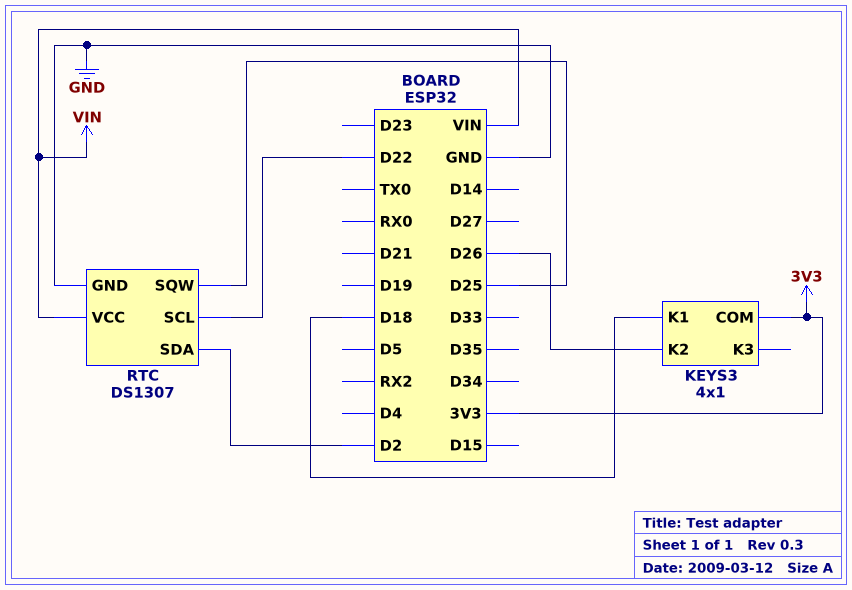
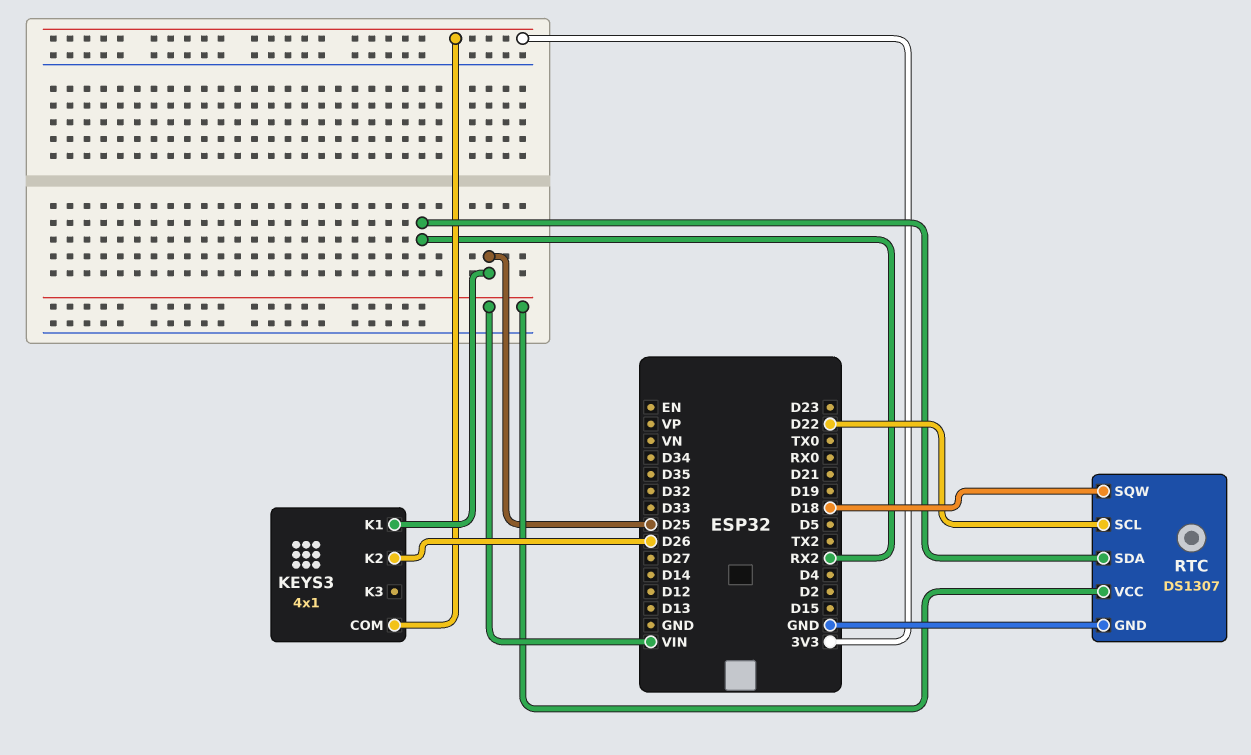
KEYS3 pin K1: D18 -> D25
RTC pin SDA: D2 -> RX2
RTC pin SQW: D25 -> D18

